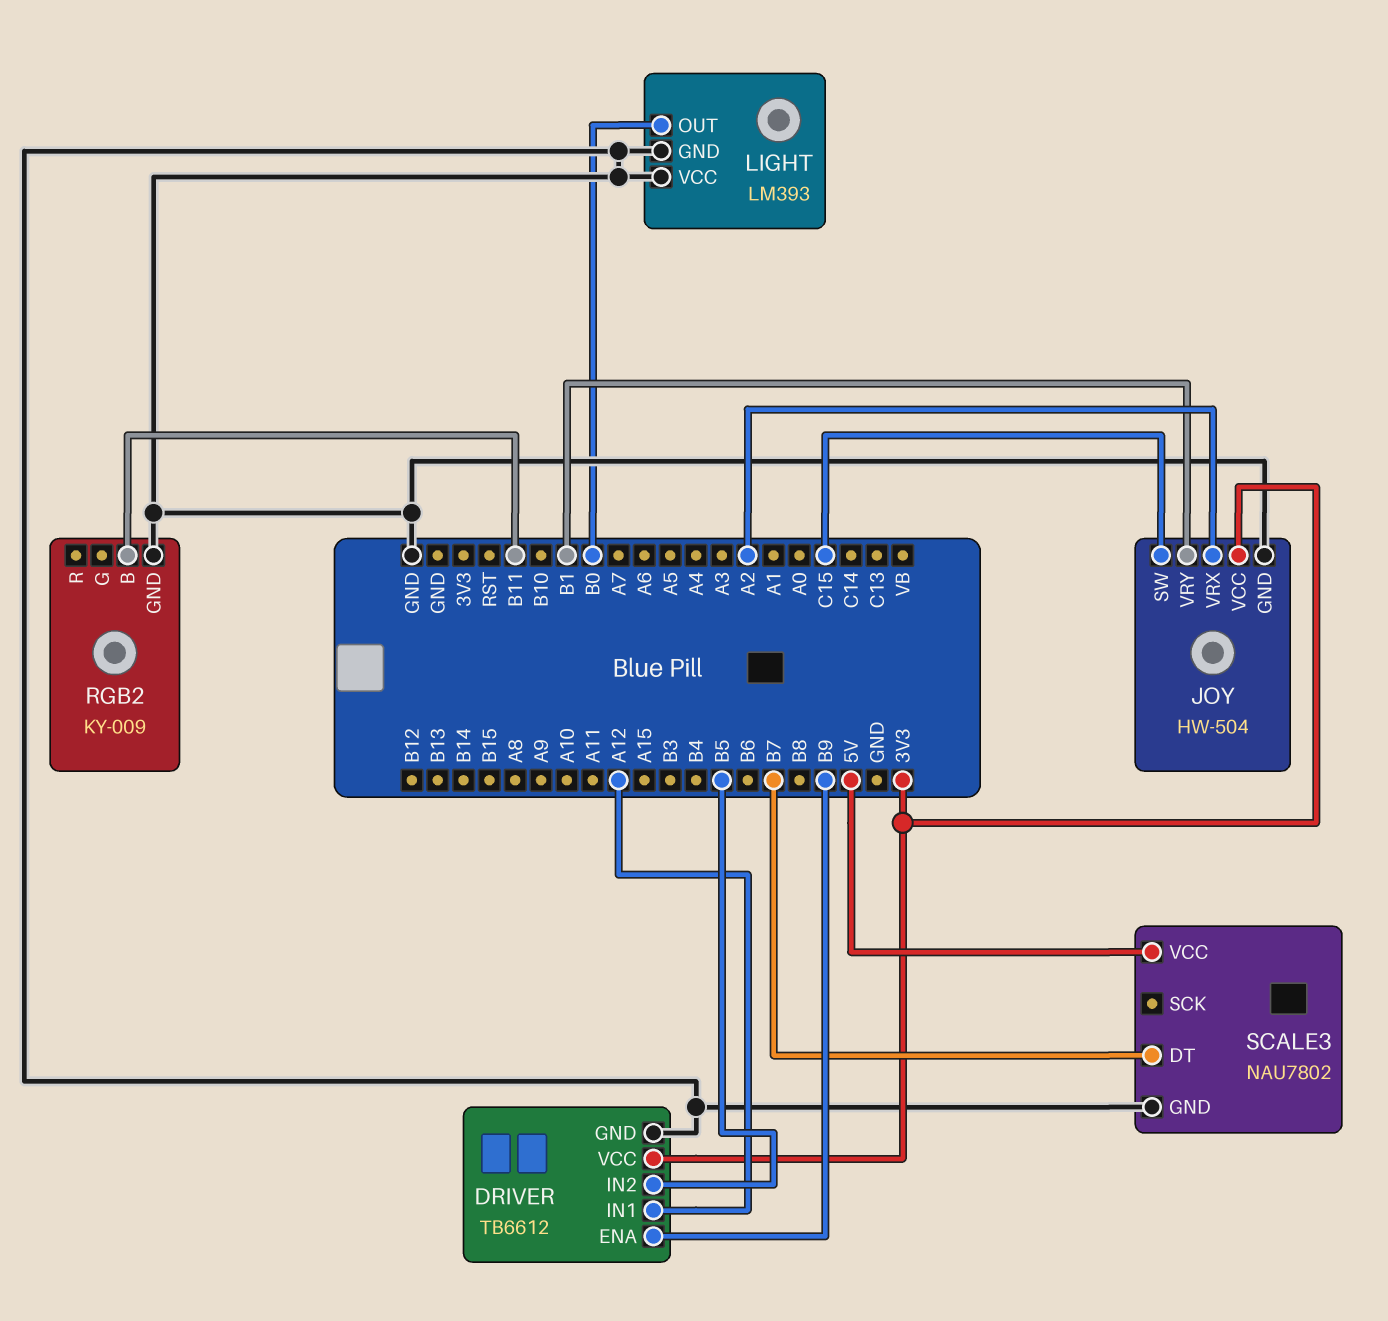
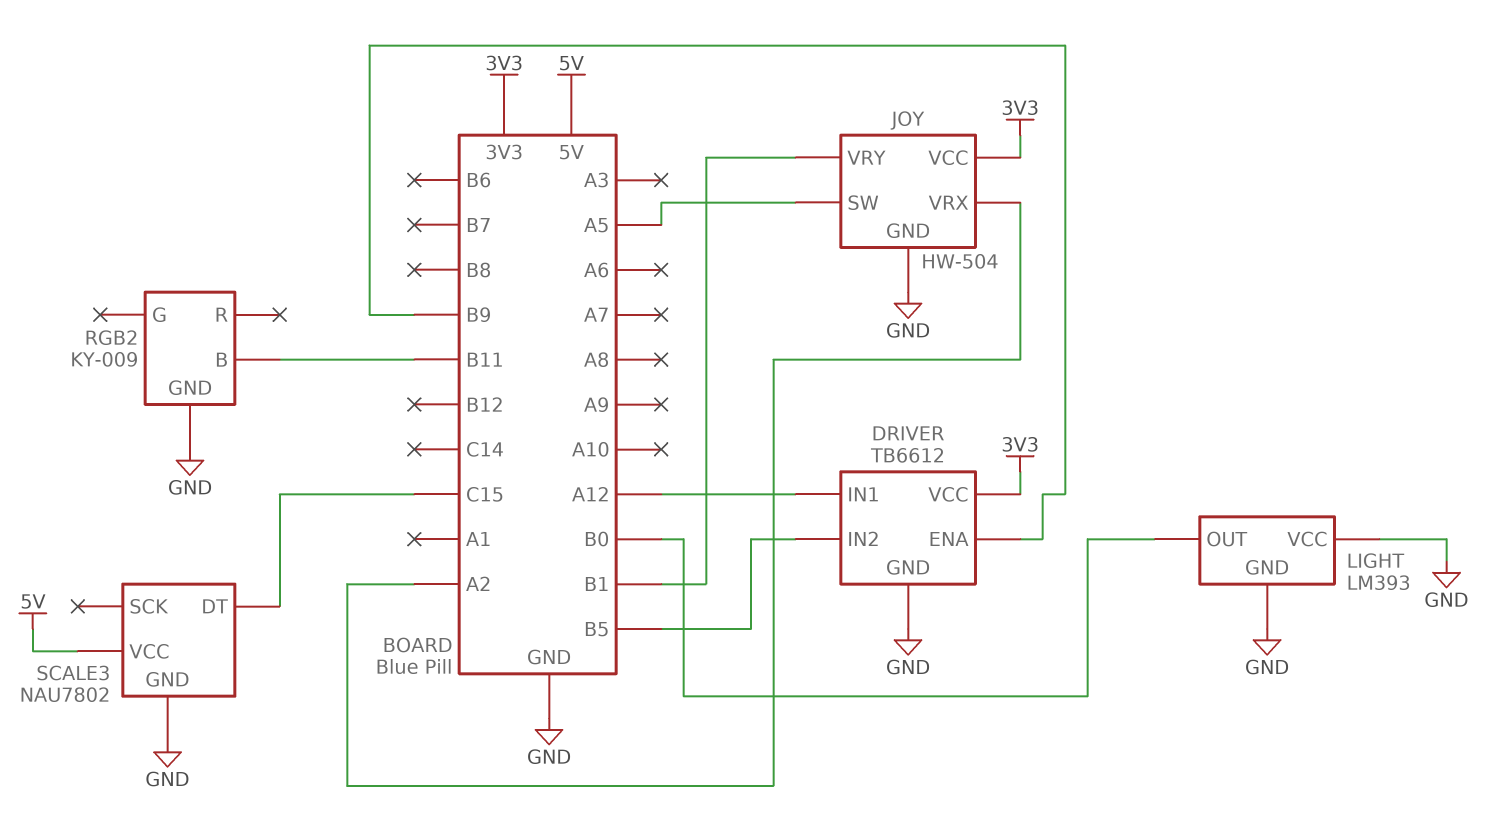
JOY pin SW: C15 -> A5
SCALE3 pin DT: B7 -> C15

